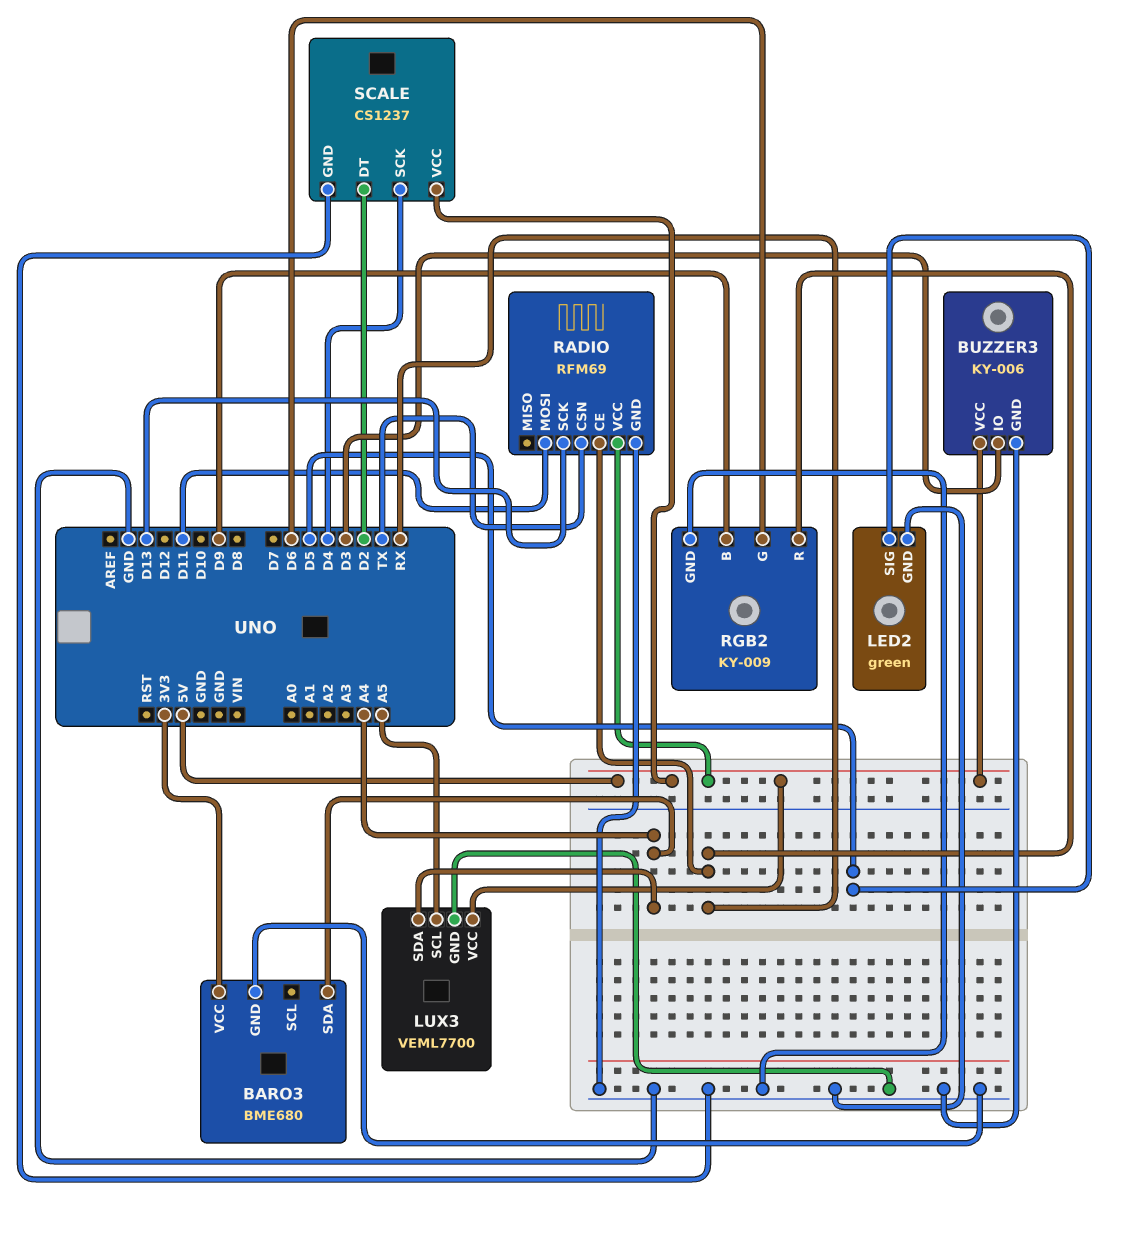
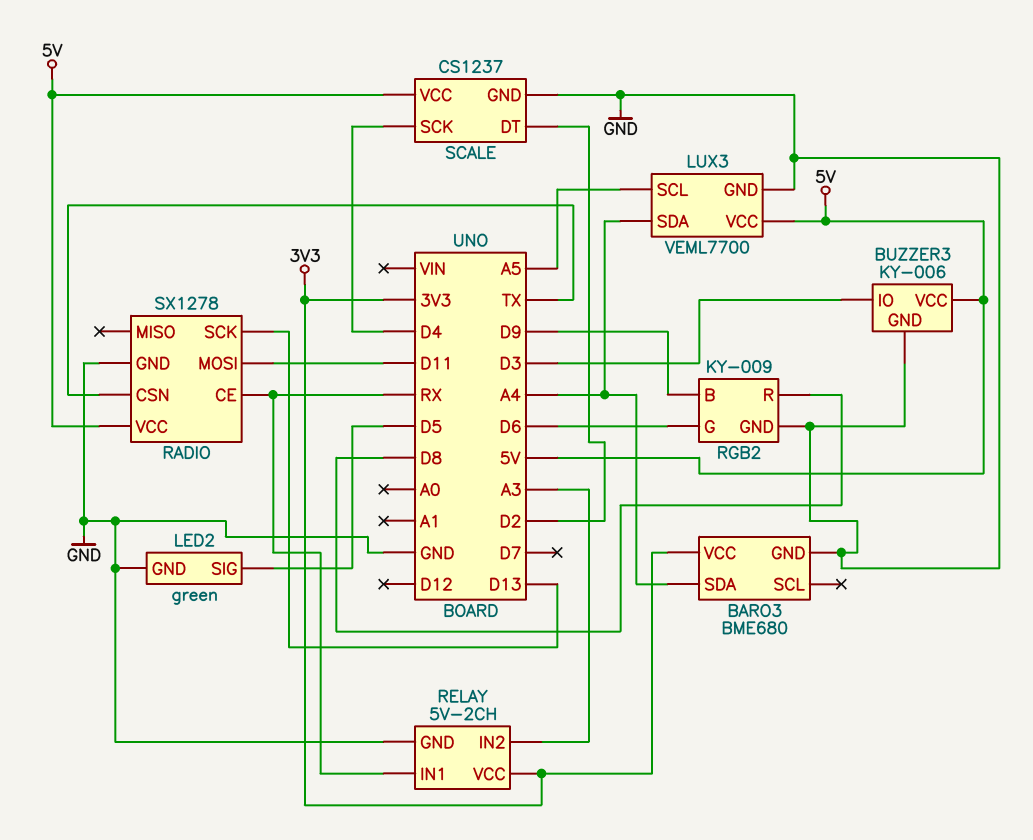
RADIO: RFM69 -> SX1278
RELAY: none -> 5V-2CH
RELAY pin GND: none -> GND
RELAY pin IN1: none -> RX
RELAY pin IN2: none -> A3
RELAY pin VCC: none -> 3V3
RGB2 pin R: RX -> D8

